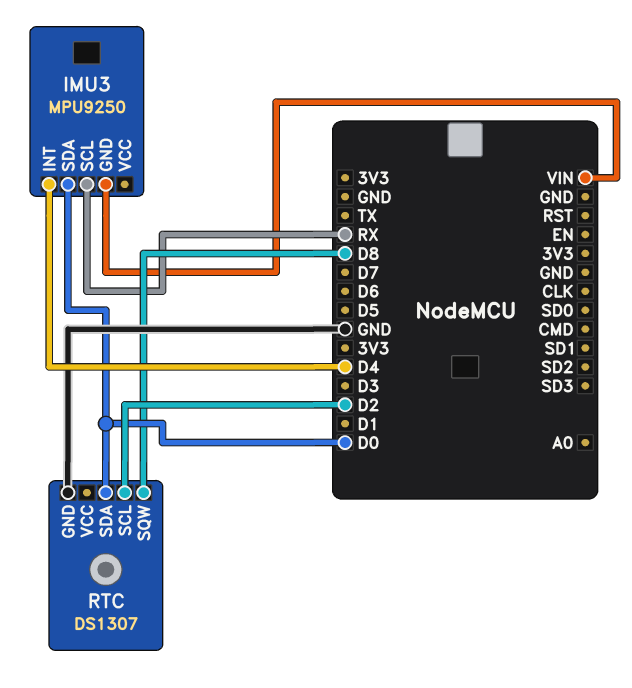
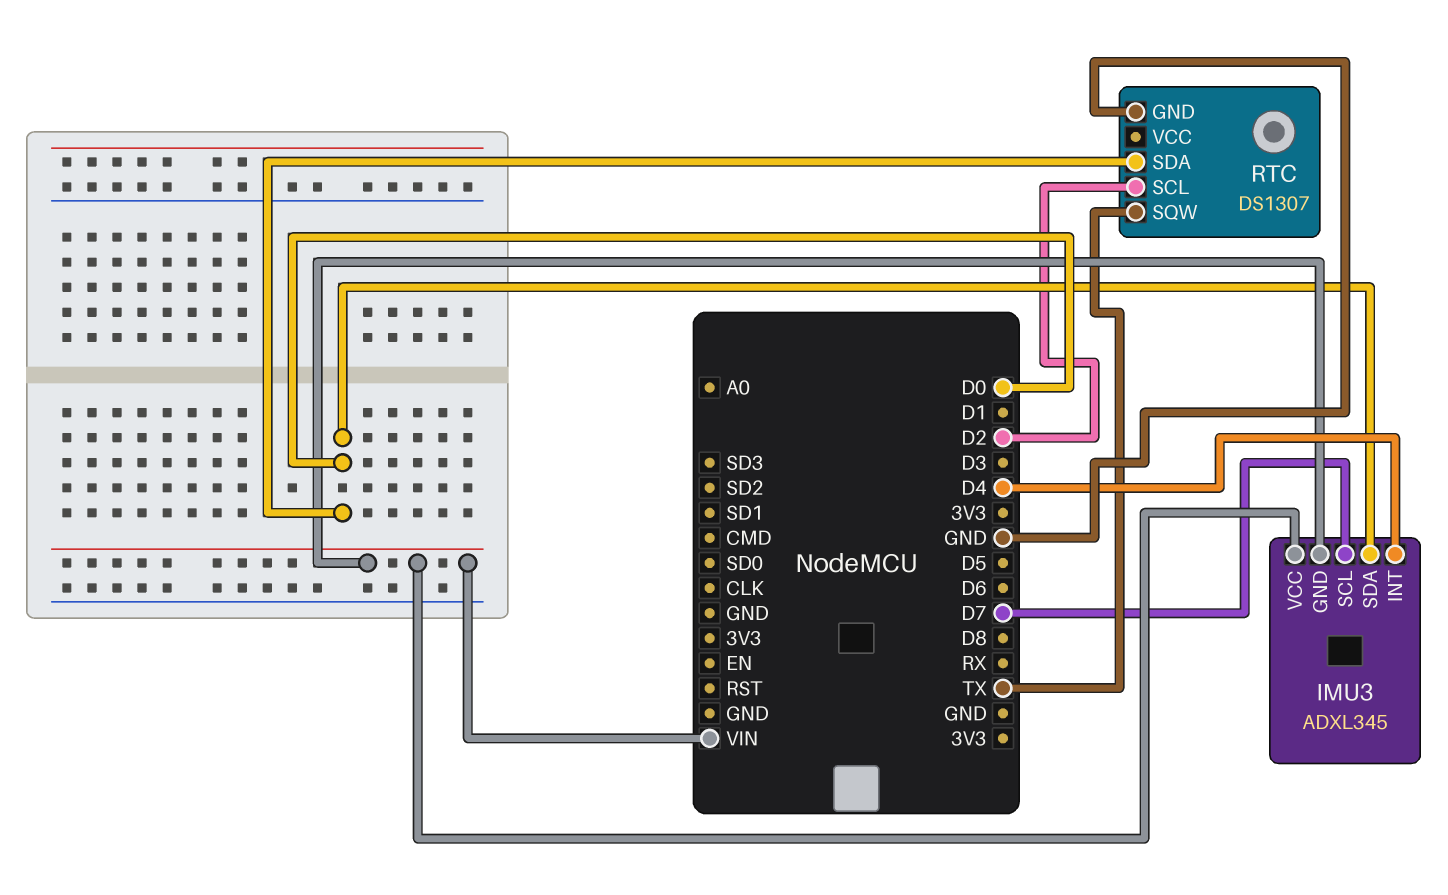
IMU3: MPU9250 -> ADXL345
IMU3 pin SCL: RX -> D7
IMU3 pin VCC: none -> VIN
RTC pin SQW: D8 -> TX

